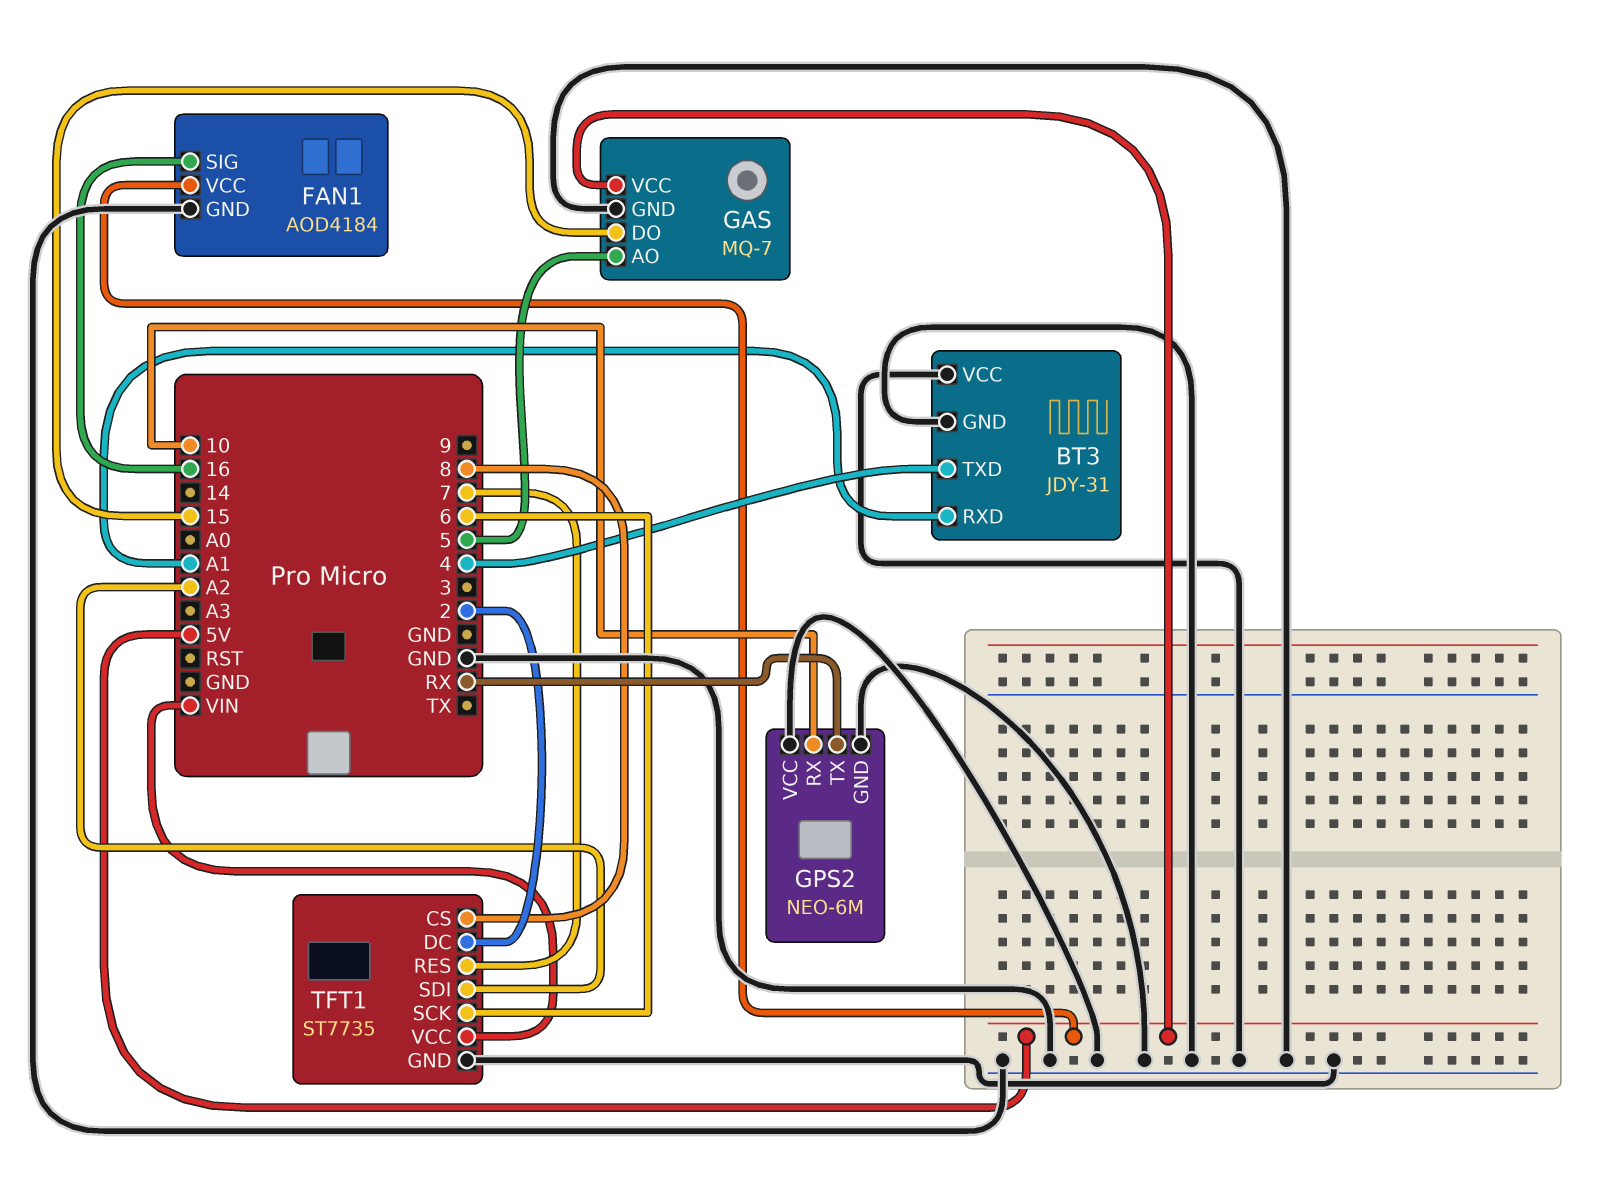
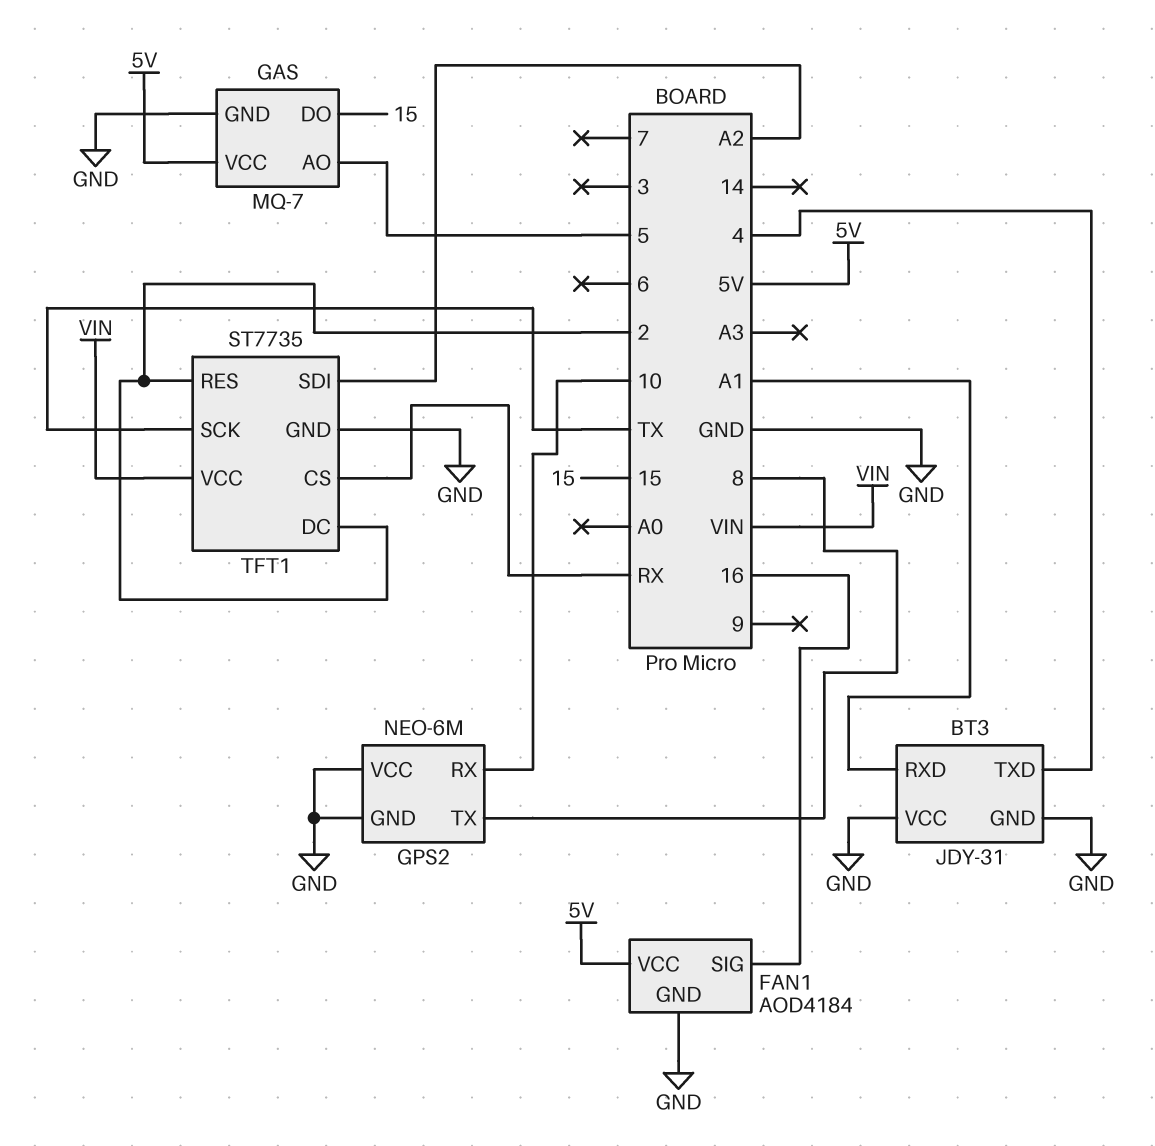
GPS2 pin TX: RX -> 8
TFT1 pin CS: 8 -> RX
TFT1 pin RES: 7 -> 2
TFT1 pin SCK: 6 -> TX

